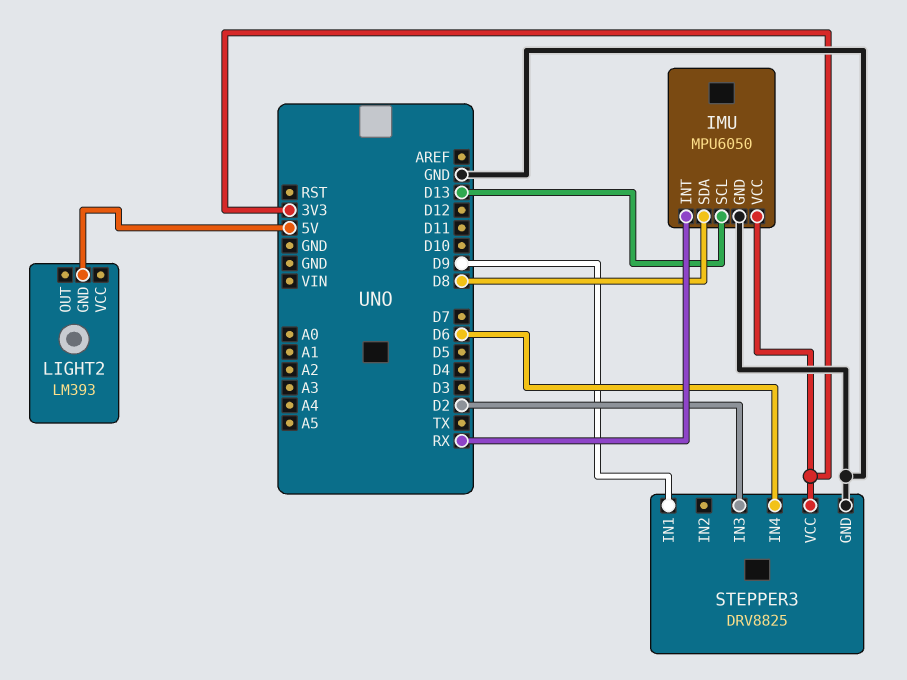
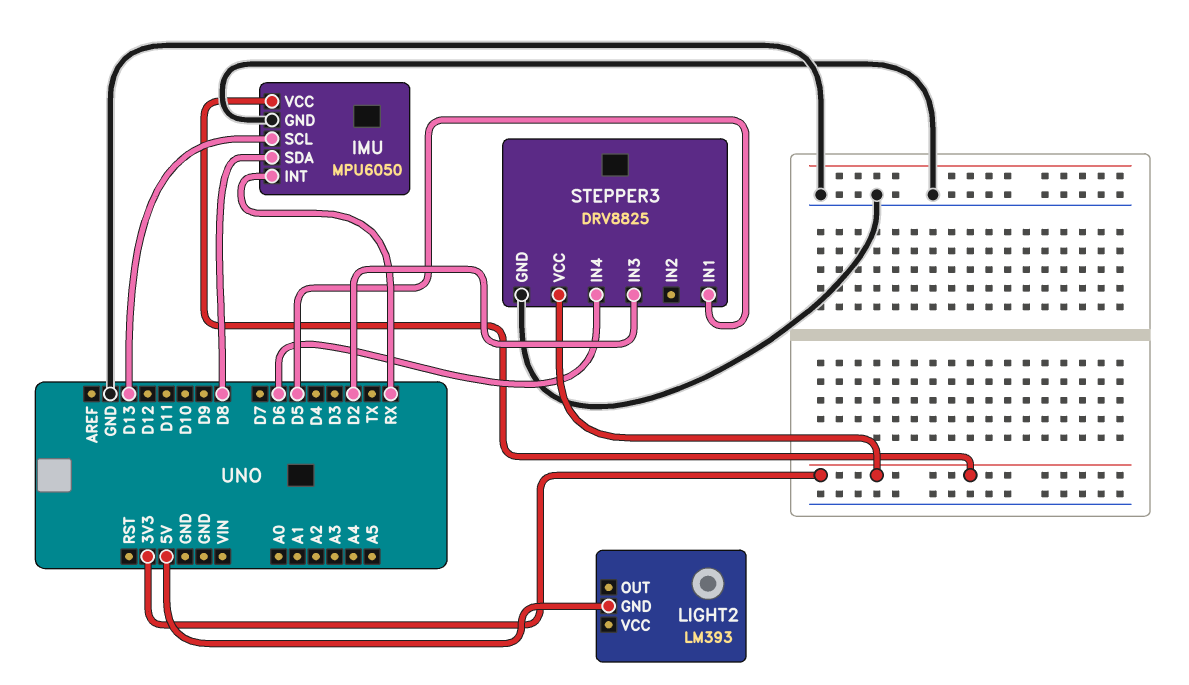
STEPPER3 pin IN1: D9 -> D5

